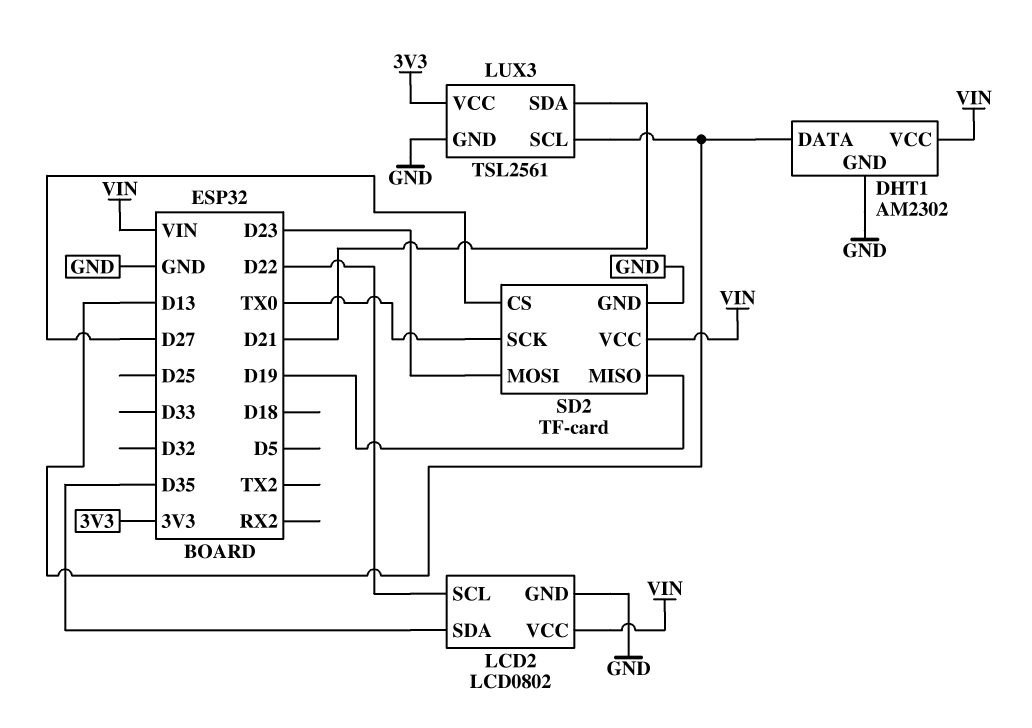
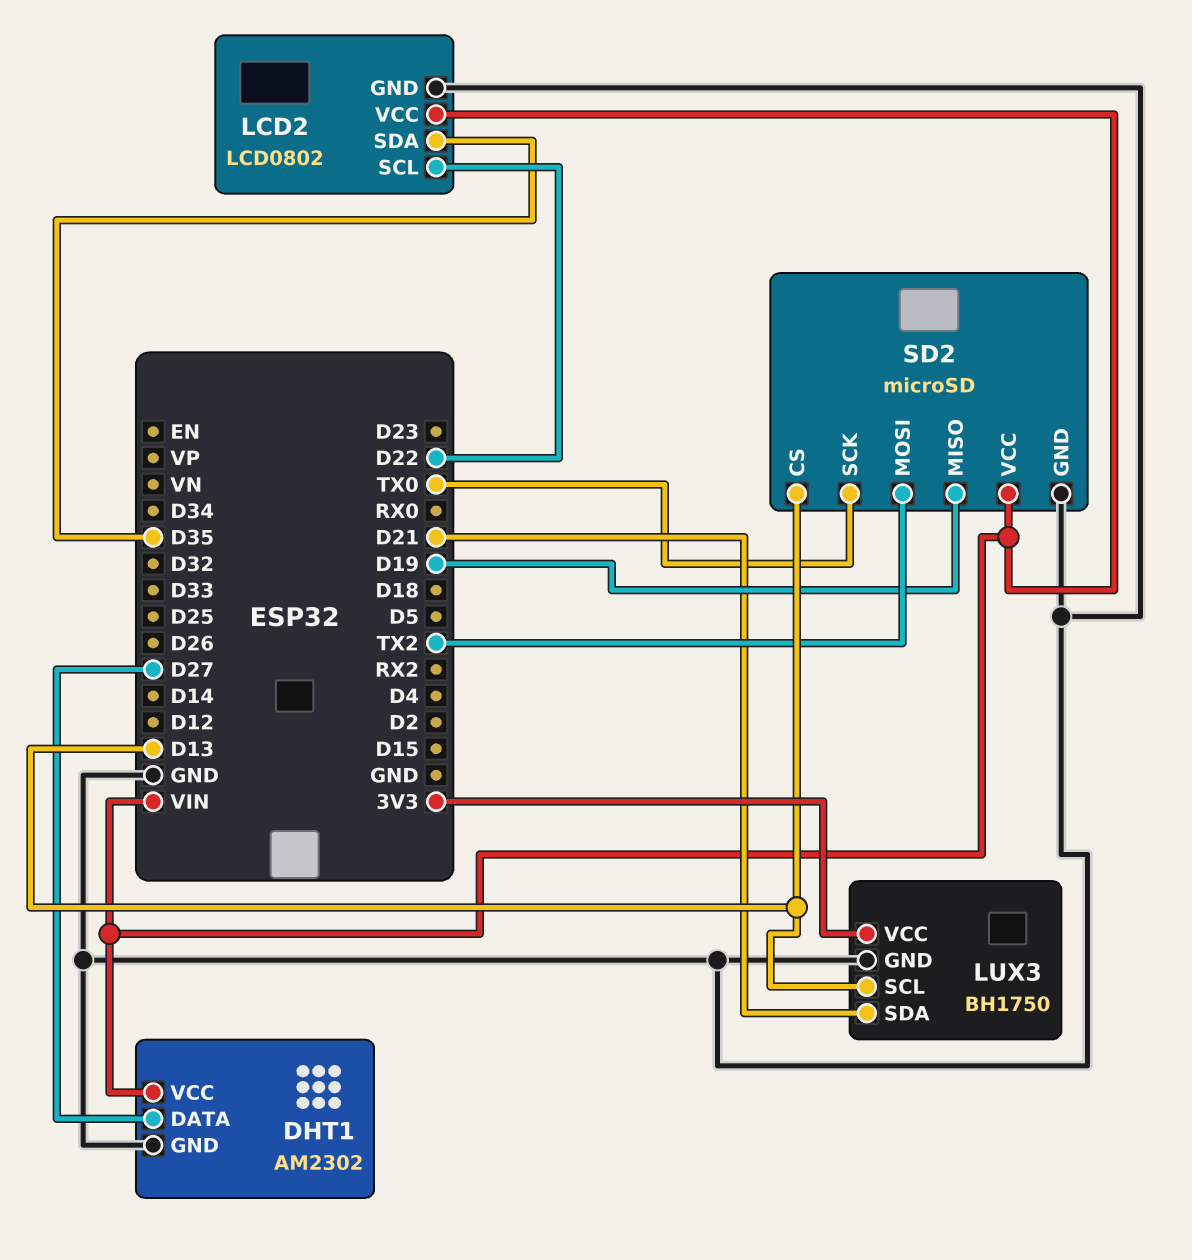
DHT1 pin DATA: D13 -> D27
LUX3: TSL2561 -> BH1750
SD2: TF-card -> microSD
SD2 pin CS: D27 -> D13
SD2 pin MOSI: D23 -> TX2

